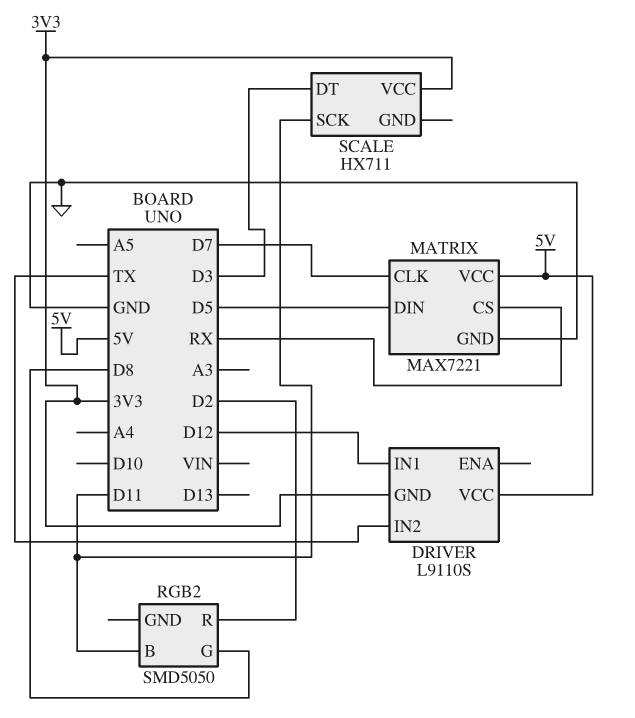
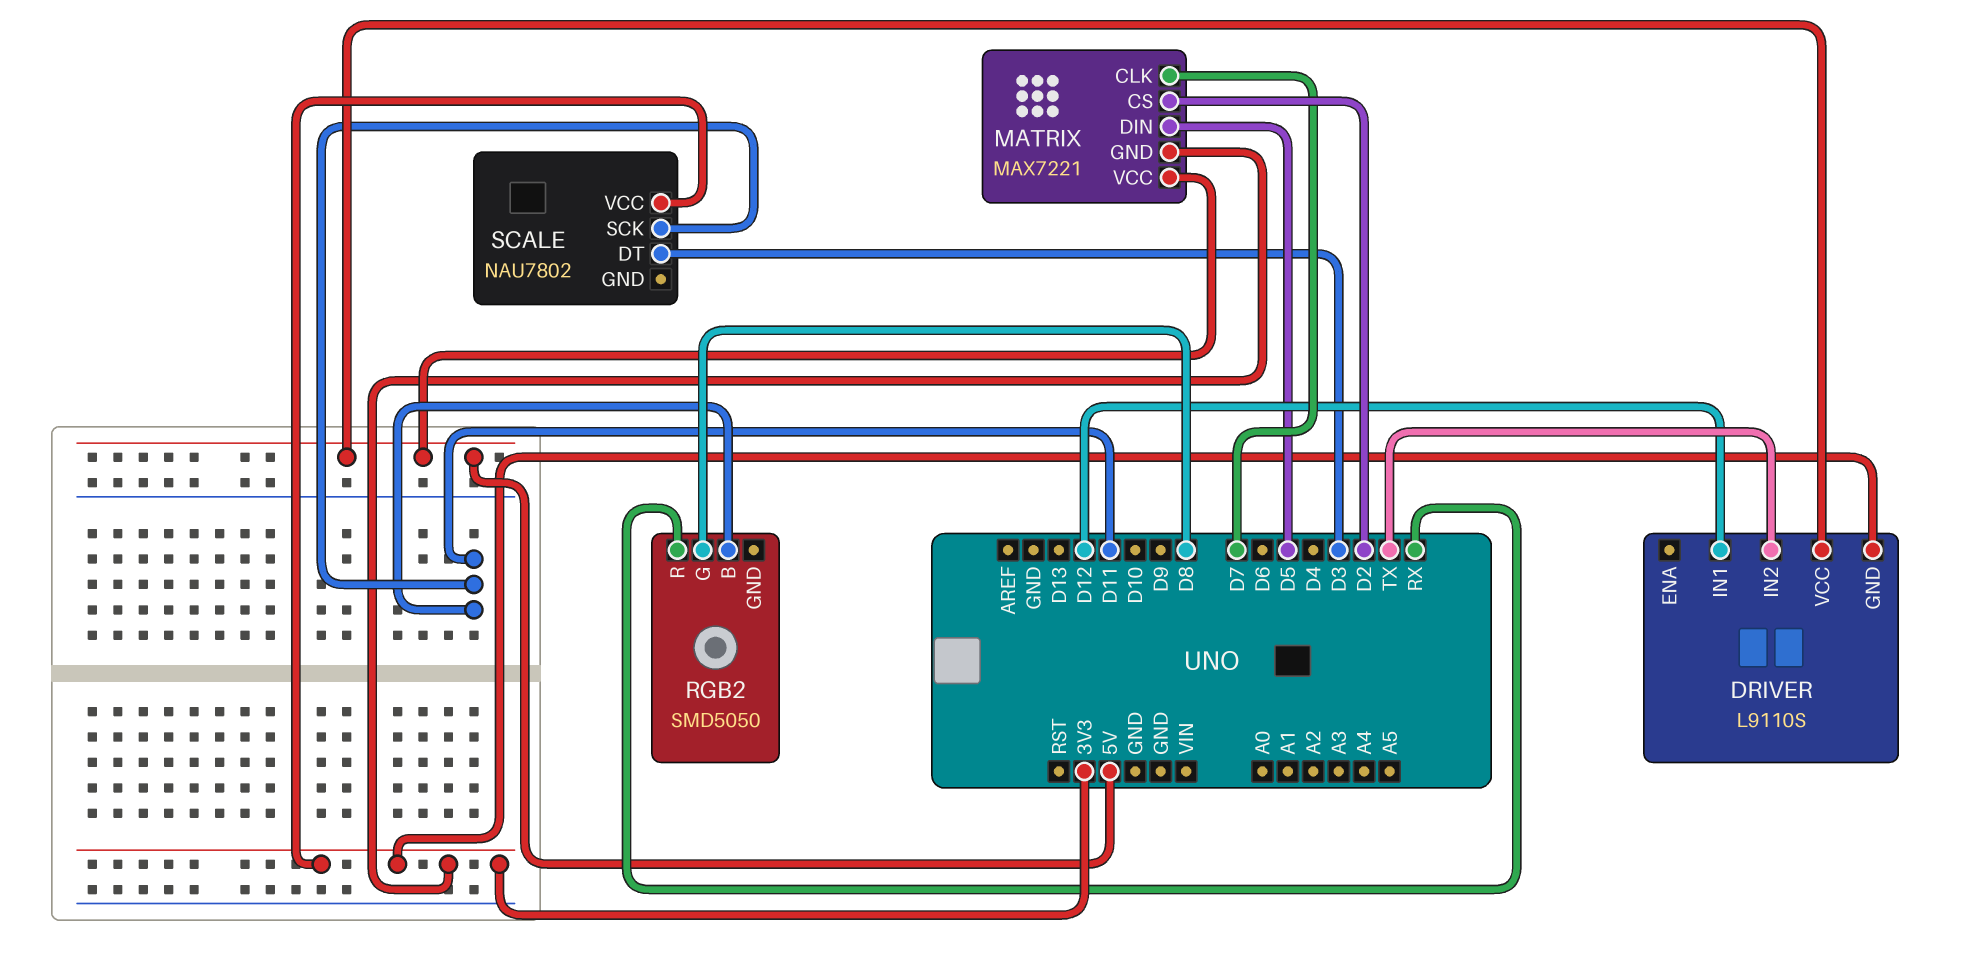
MATRIX pin CS: RX -> D2
MATRIX pin GND: GND -> 3V3
RGB2 pin R: D2 -> RX
SCALE: HX711 -> NAU7802

